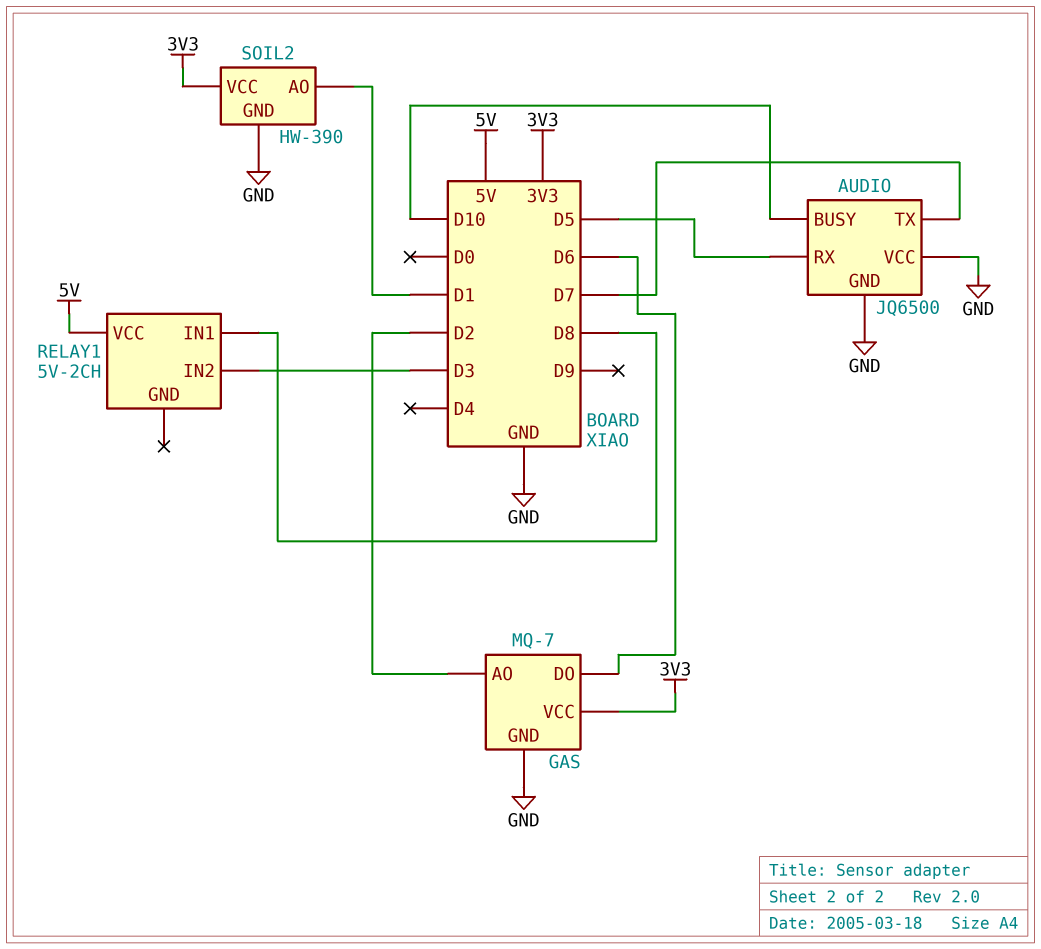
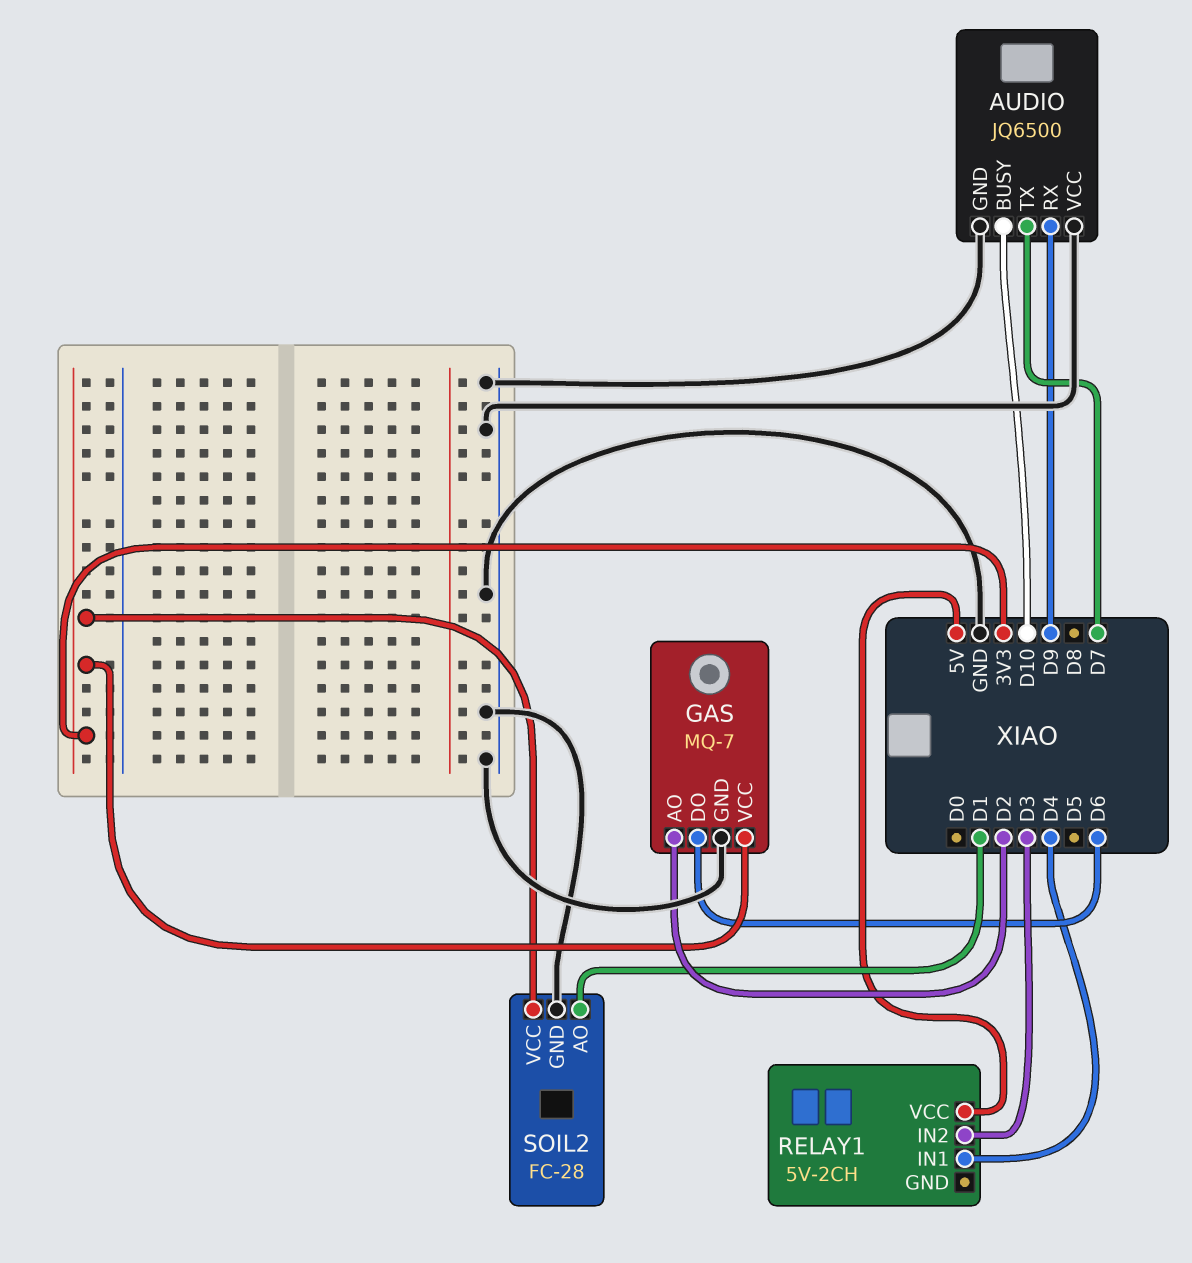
AUDIO pin RX: D5 -> D9
RELAY1 pin IN1: D8 -> D4
SOIL2: HW-390 -> FC-28

